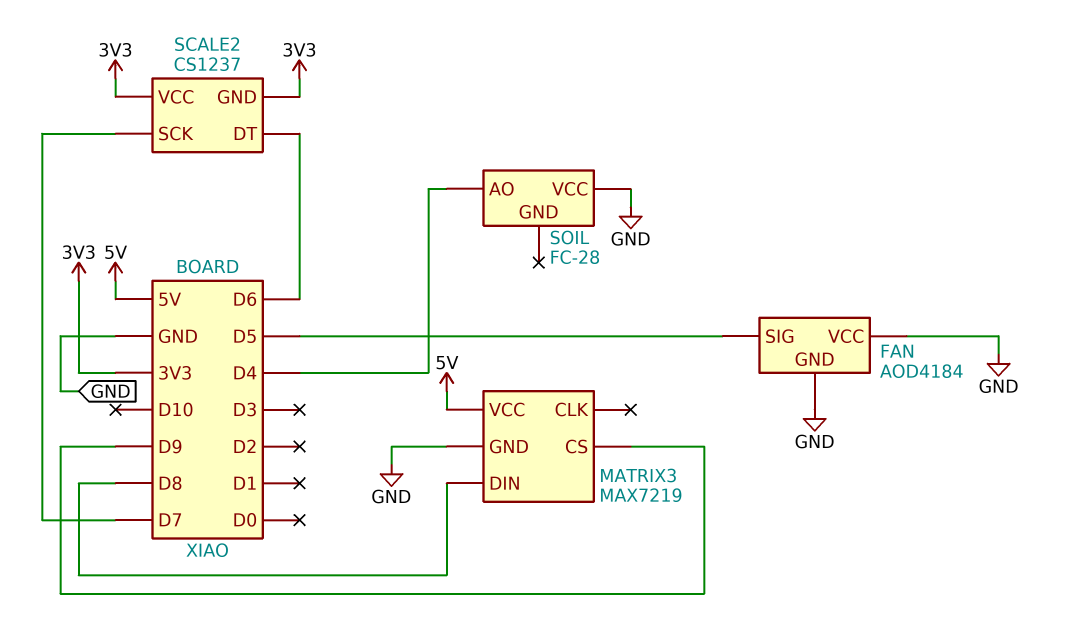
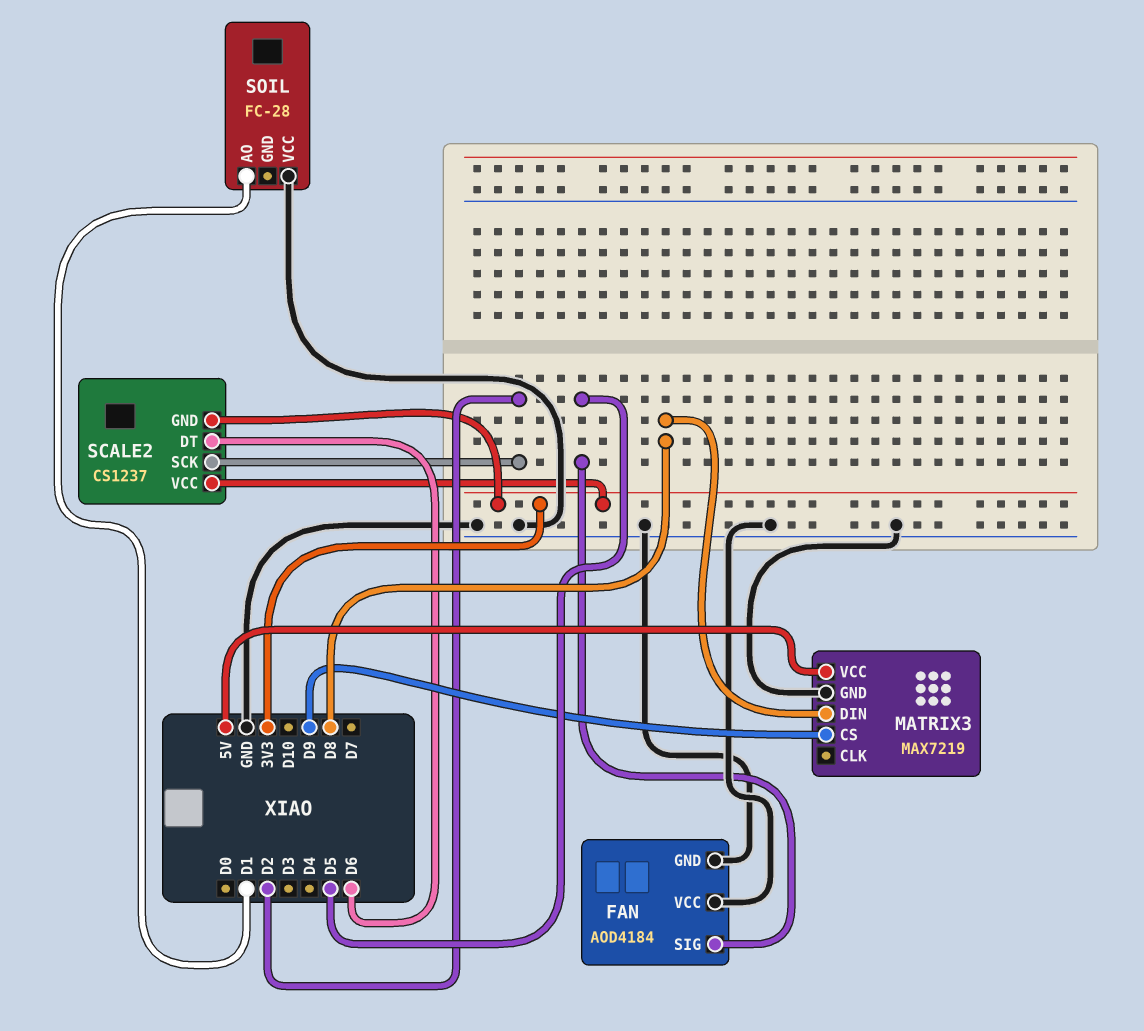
SCALE2 pin SCK: D7 -> D2
SOIL pin AO: D4 -> D1

